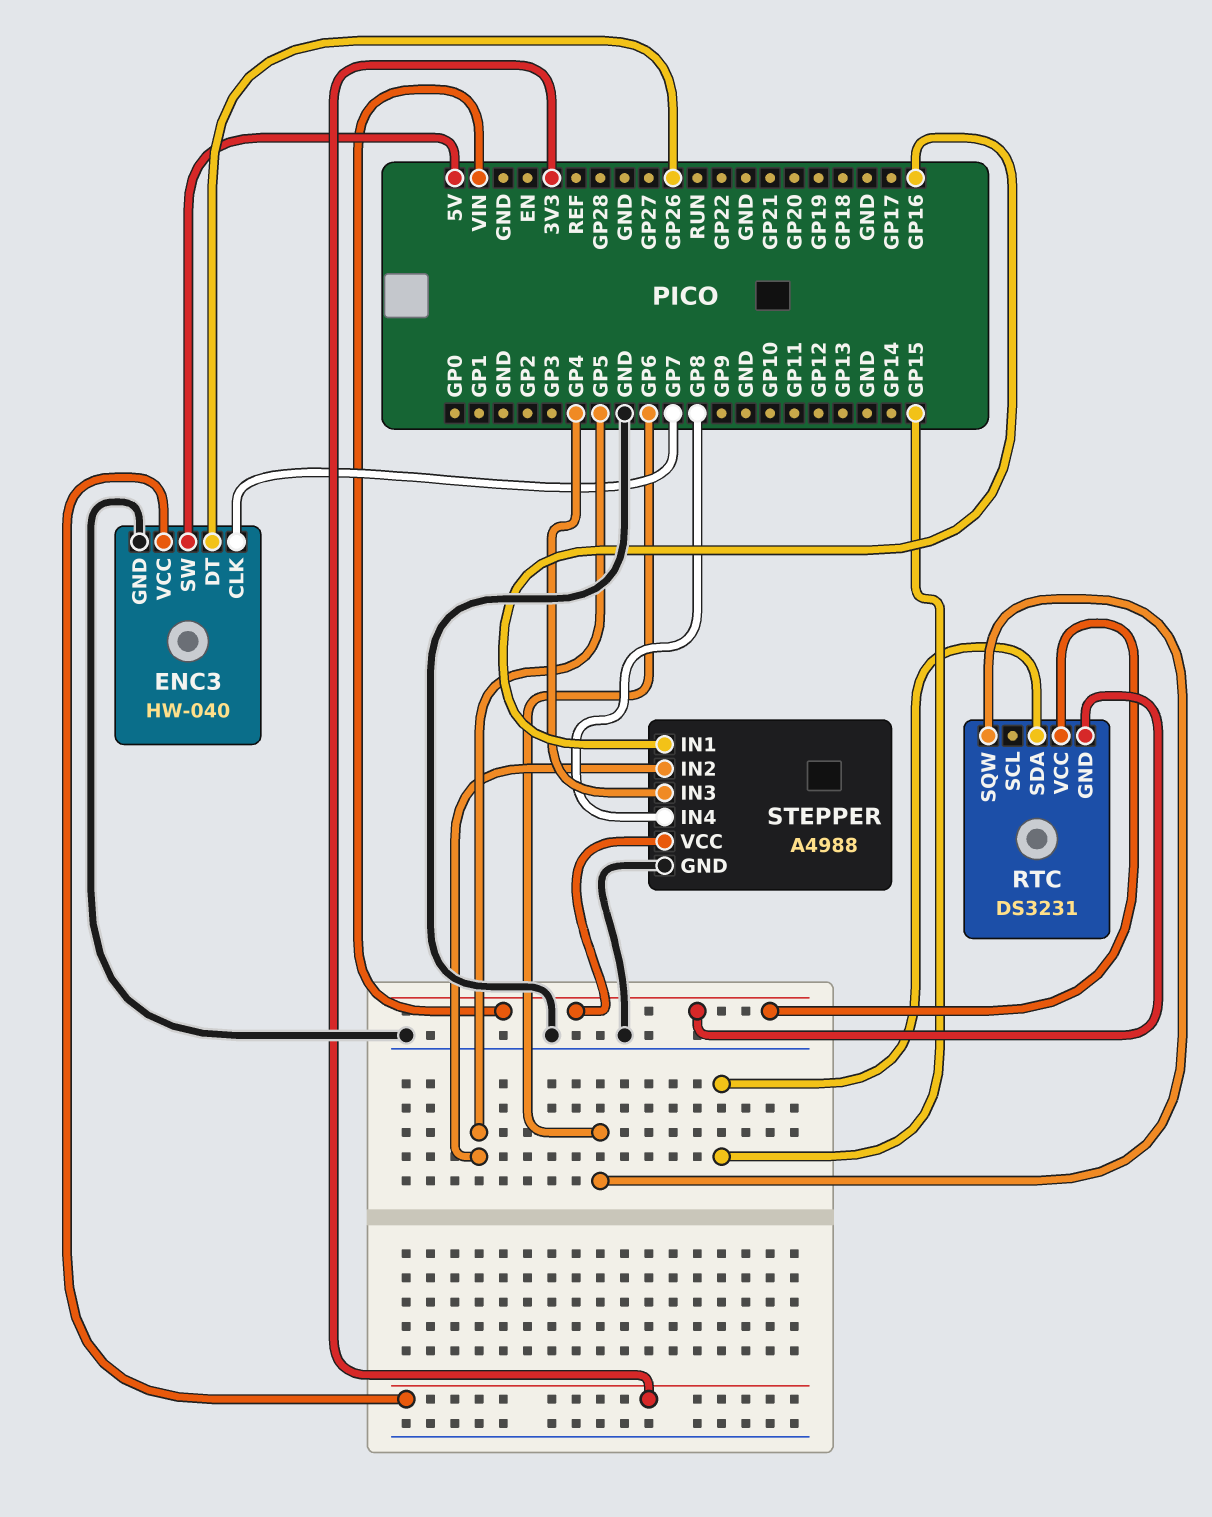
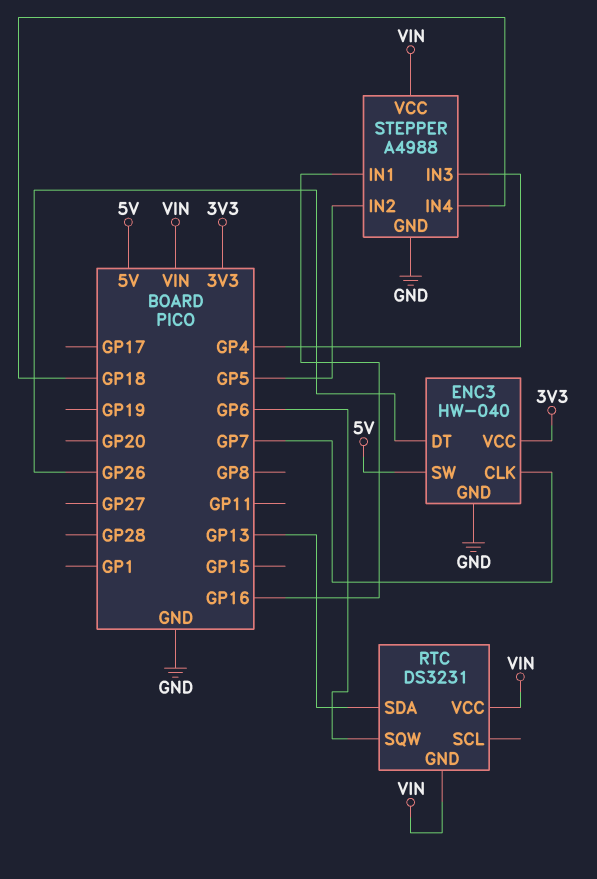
RTC pin SDA: GP15 -> GP13
STEPPER pin IN4: GP8 -> GP18

